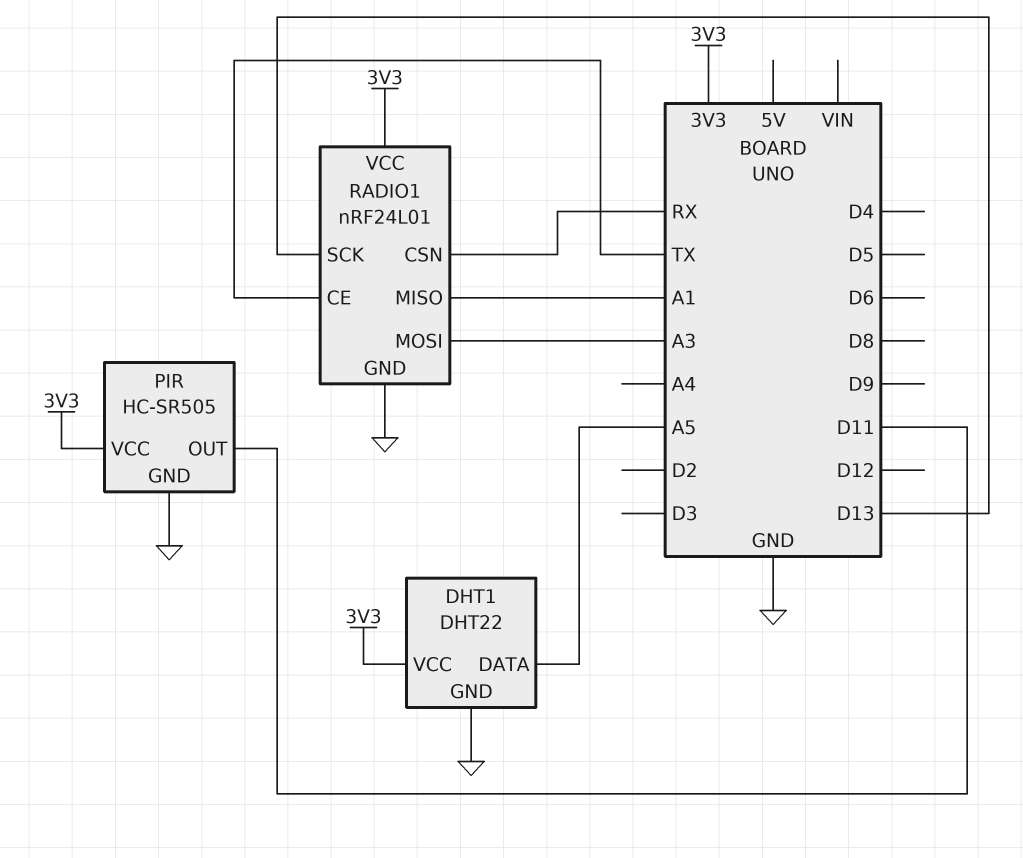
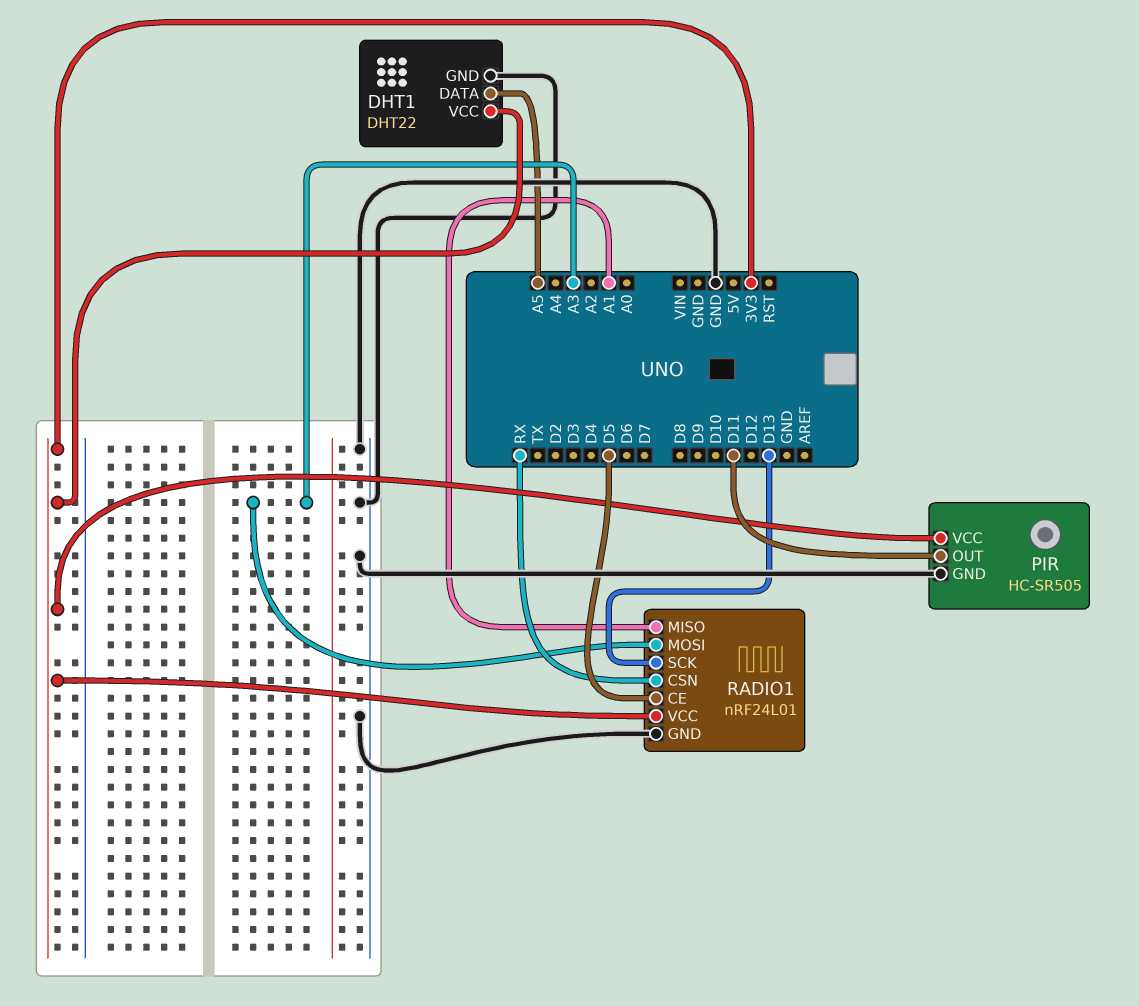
RADIO1 pin CE: TX -> D5

